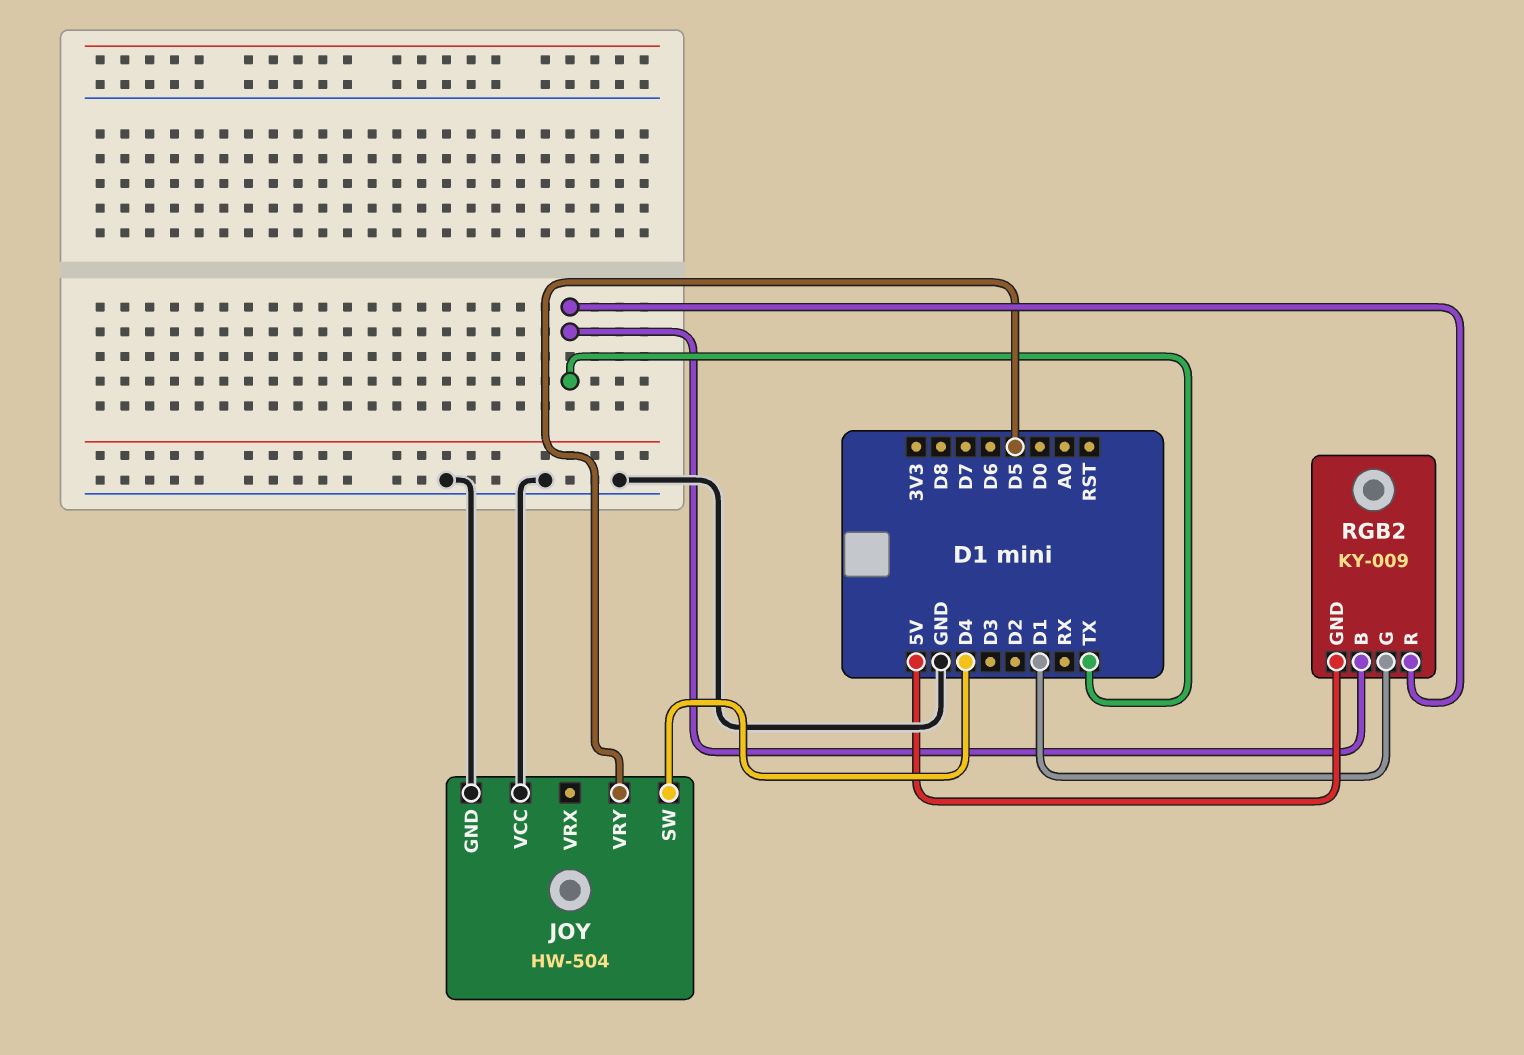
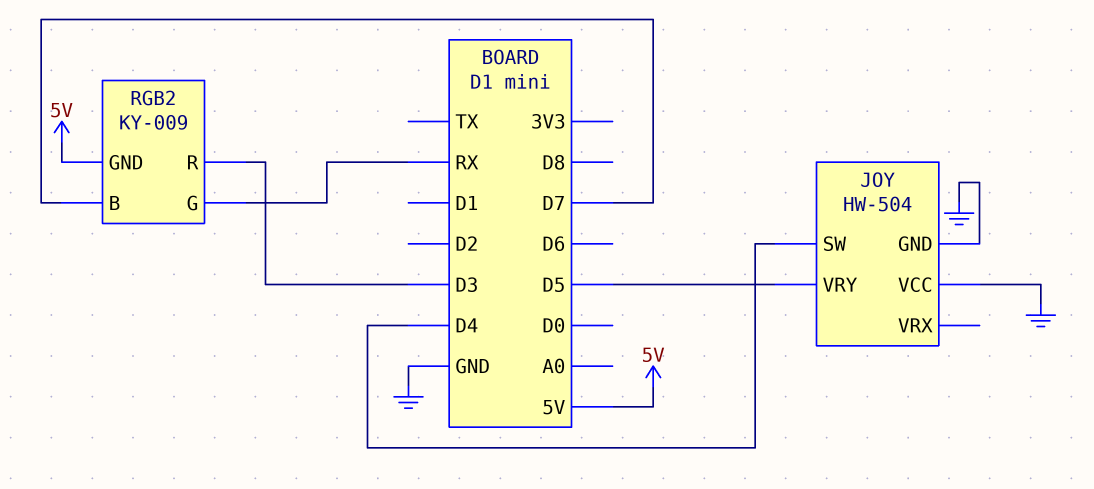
RGB2 pin B: TX -> D7
RGB2 pin G: D1 -> RX
RGB2 pin R: TX -> D3

